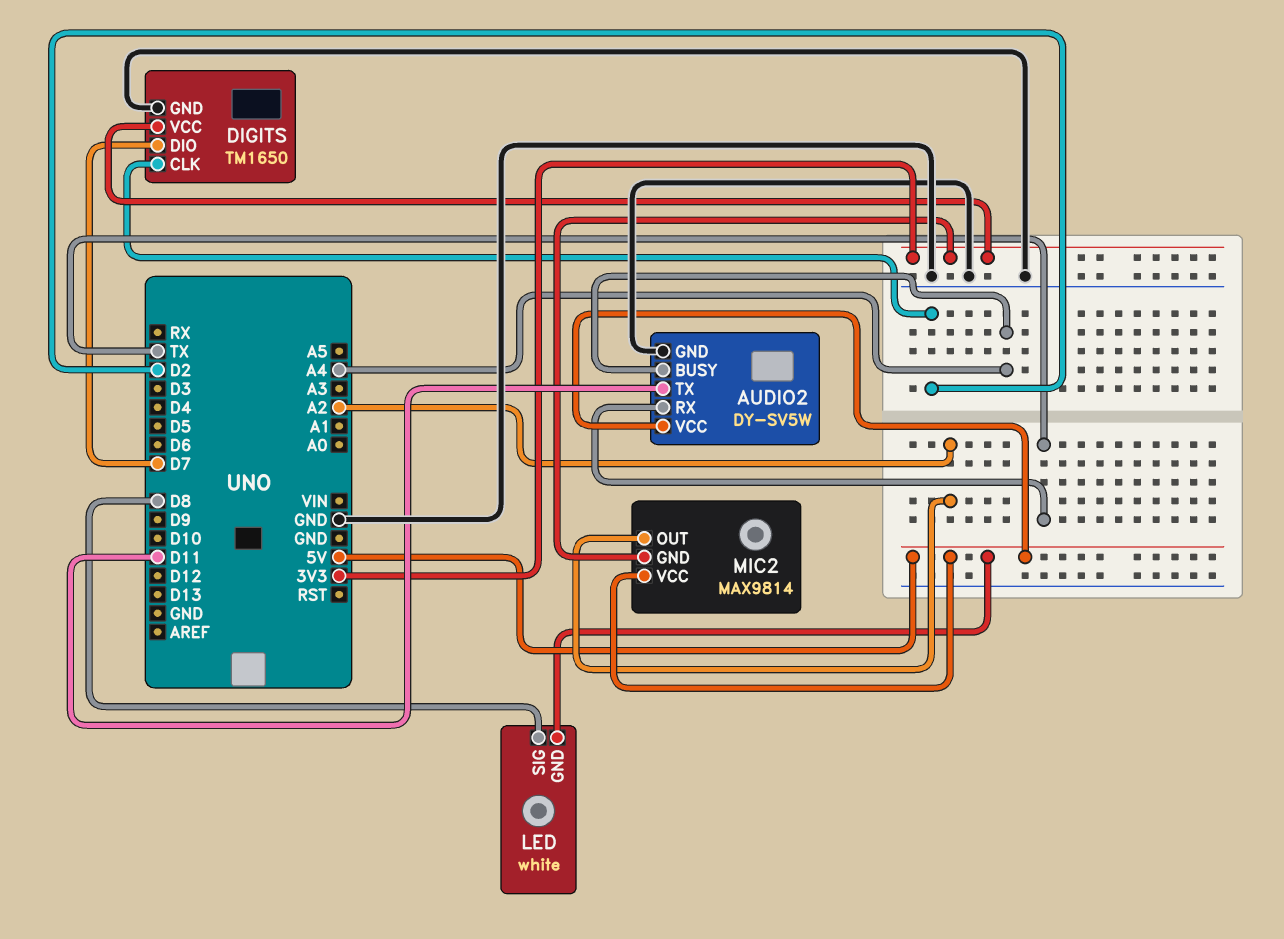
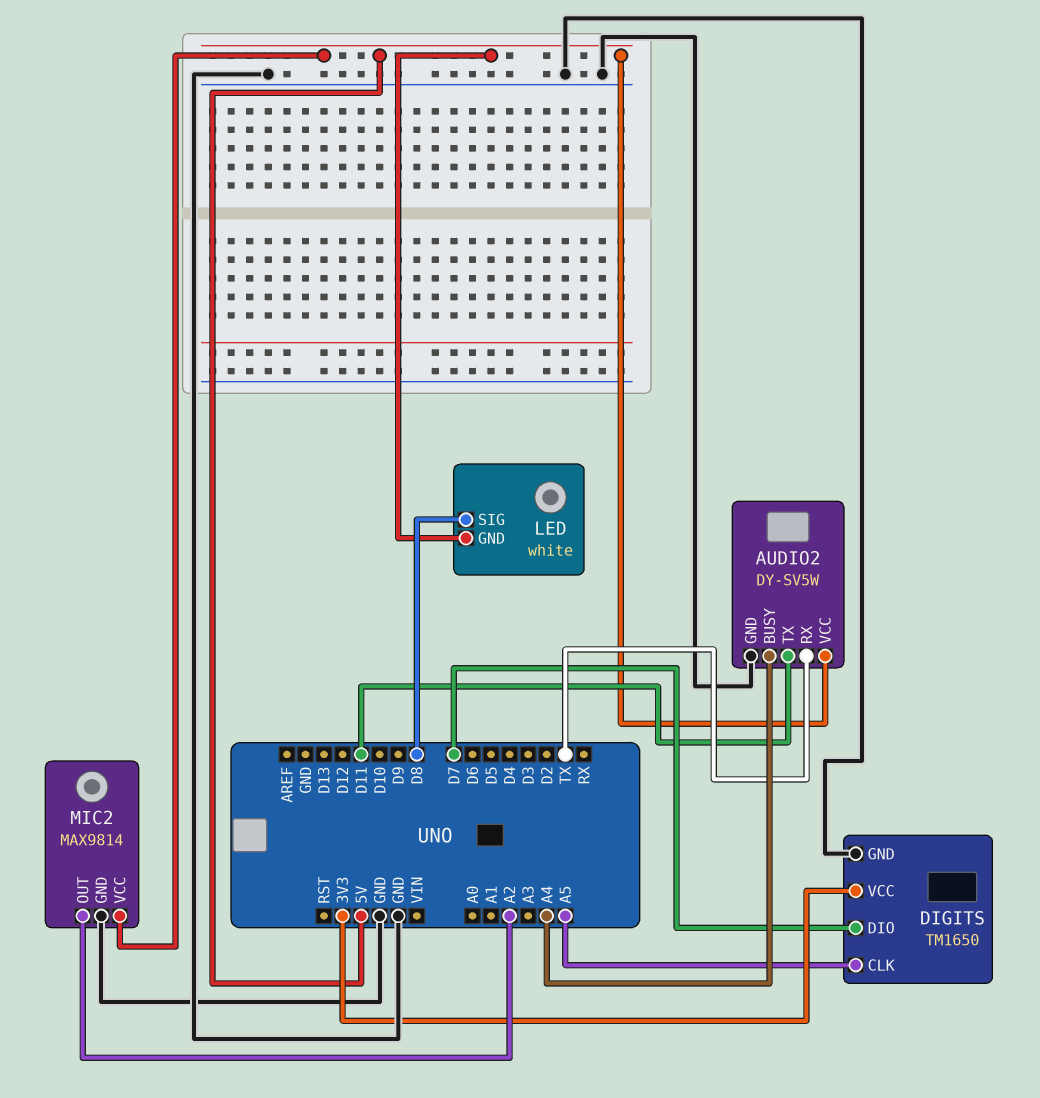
DIGITS pin CLK: D2 -> A5
MIC2 pin GND: 3V3 -> GND

